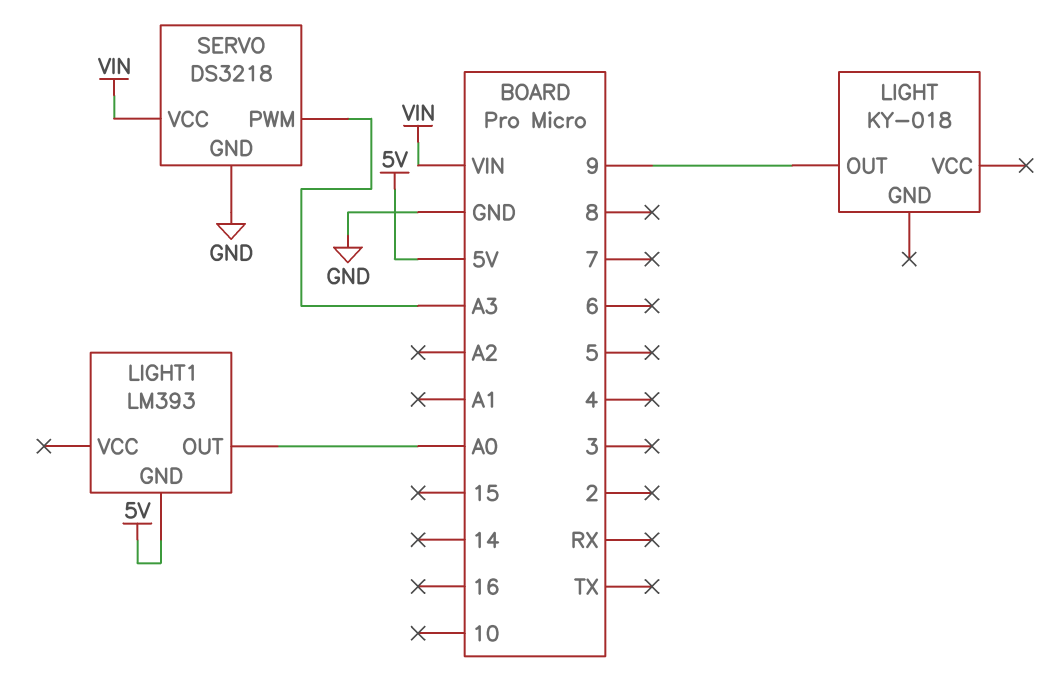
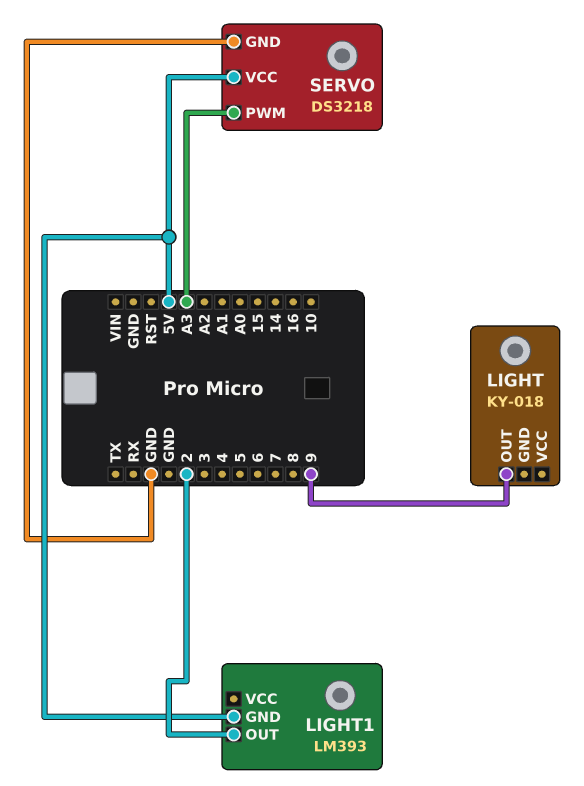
LIGHT1 pin OUT: A0 -> 2
SERVO pin VCC: VIN -> 5V

